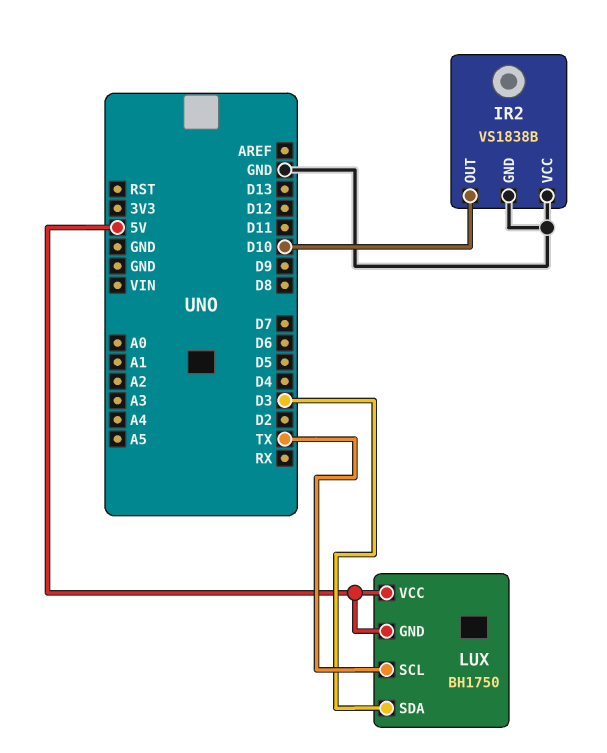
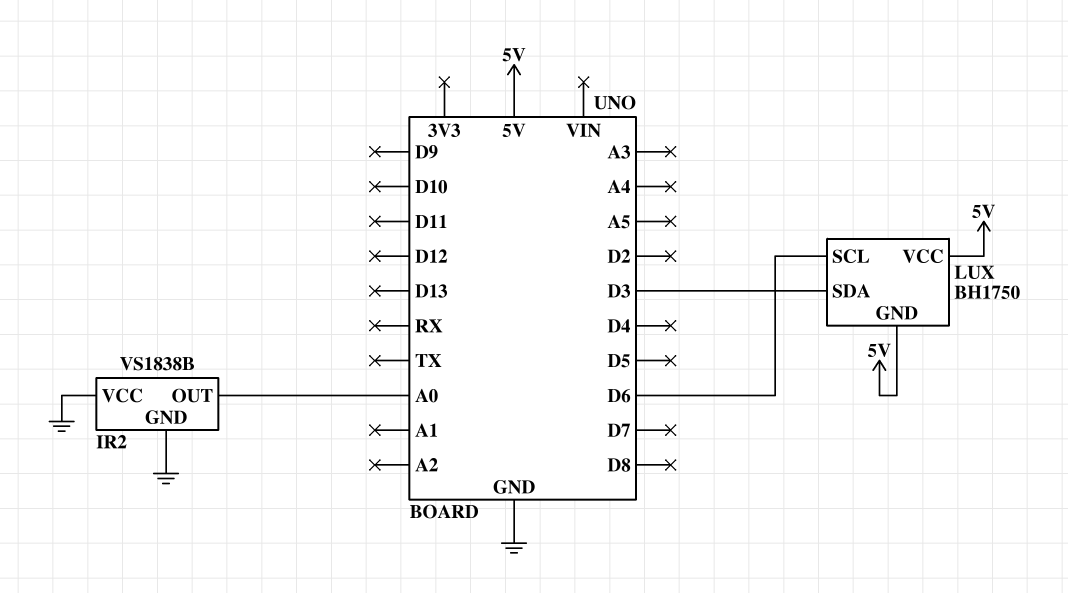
IR2 pin OUT: D10 -> A0
LUX pin SCL: TX -> D6

